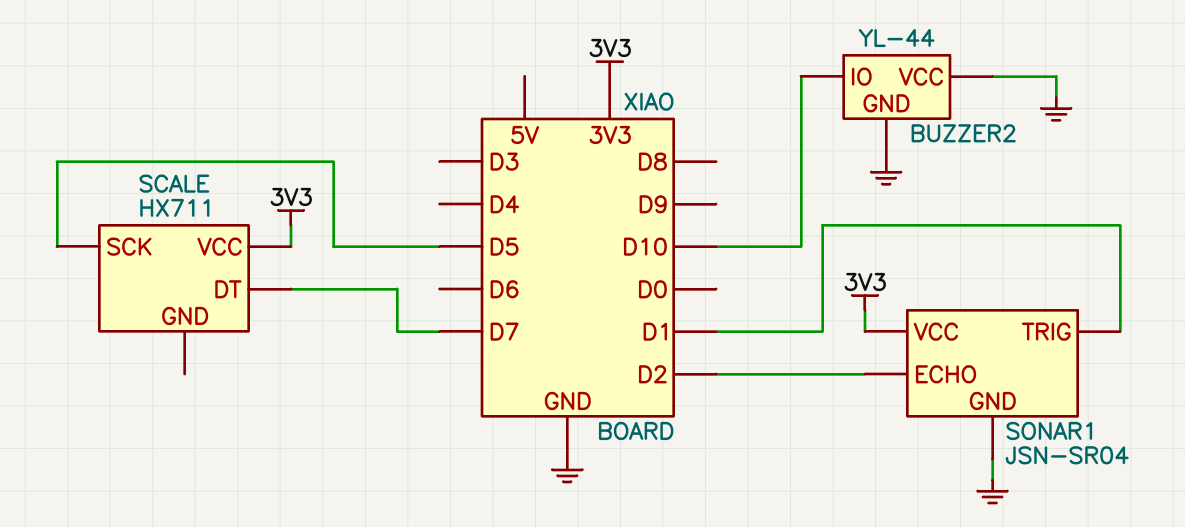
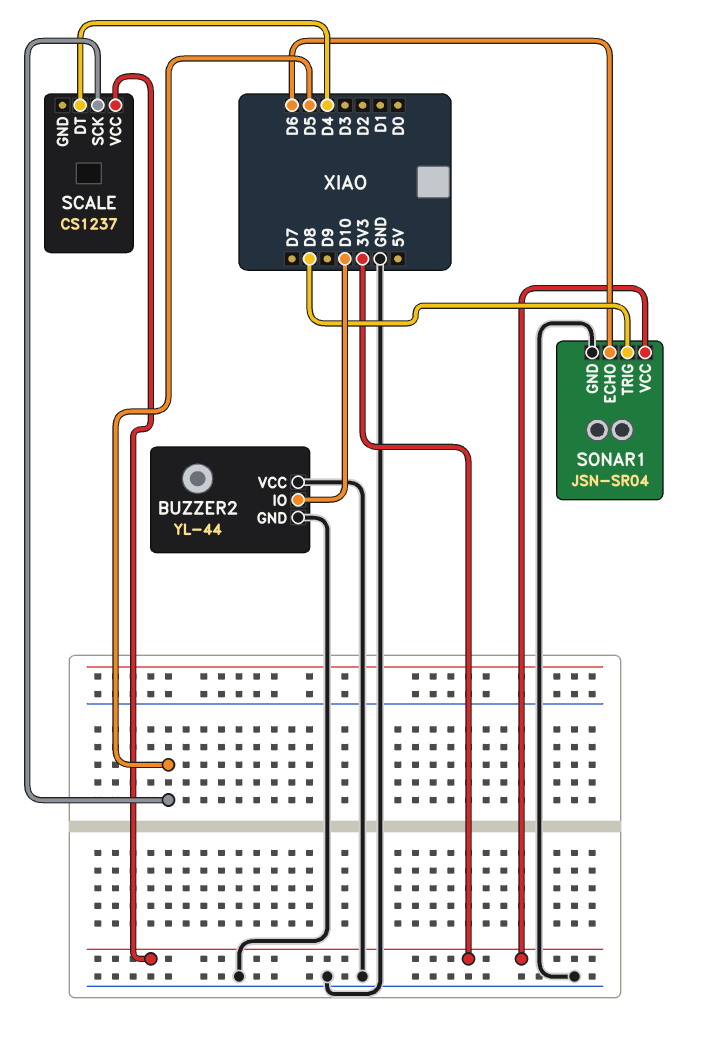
SCALE: HX711 -> CS1237
SCALE pin DT: D7 -> D4
SONAR1 pin ECHO: D2 -> D6
SONAR1 pin TRIG: D1 -> D8

